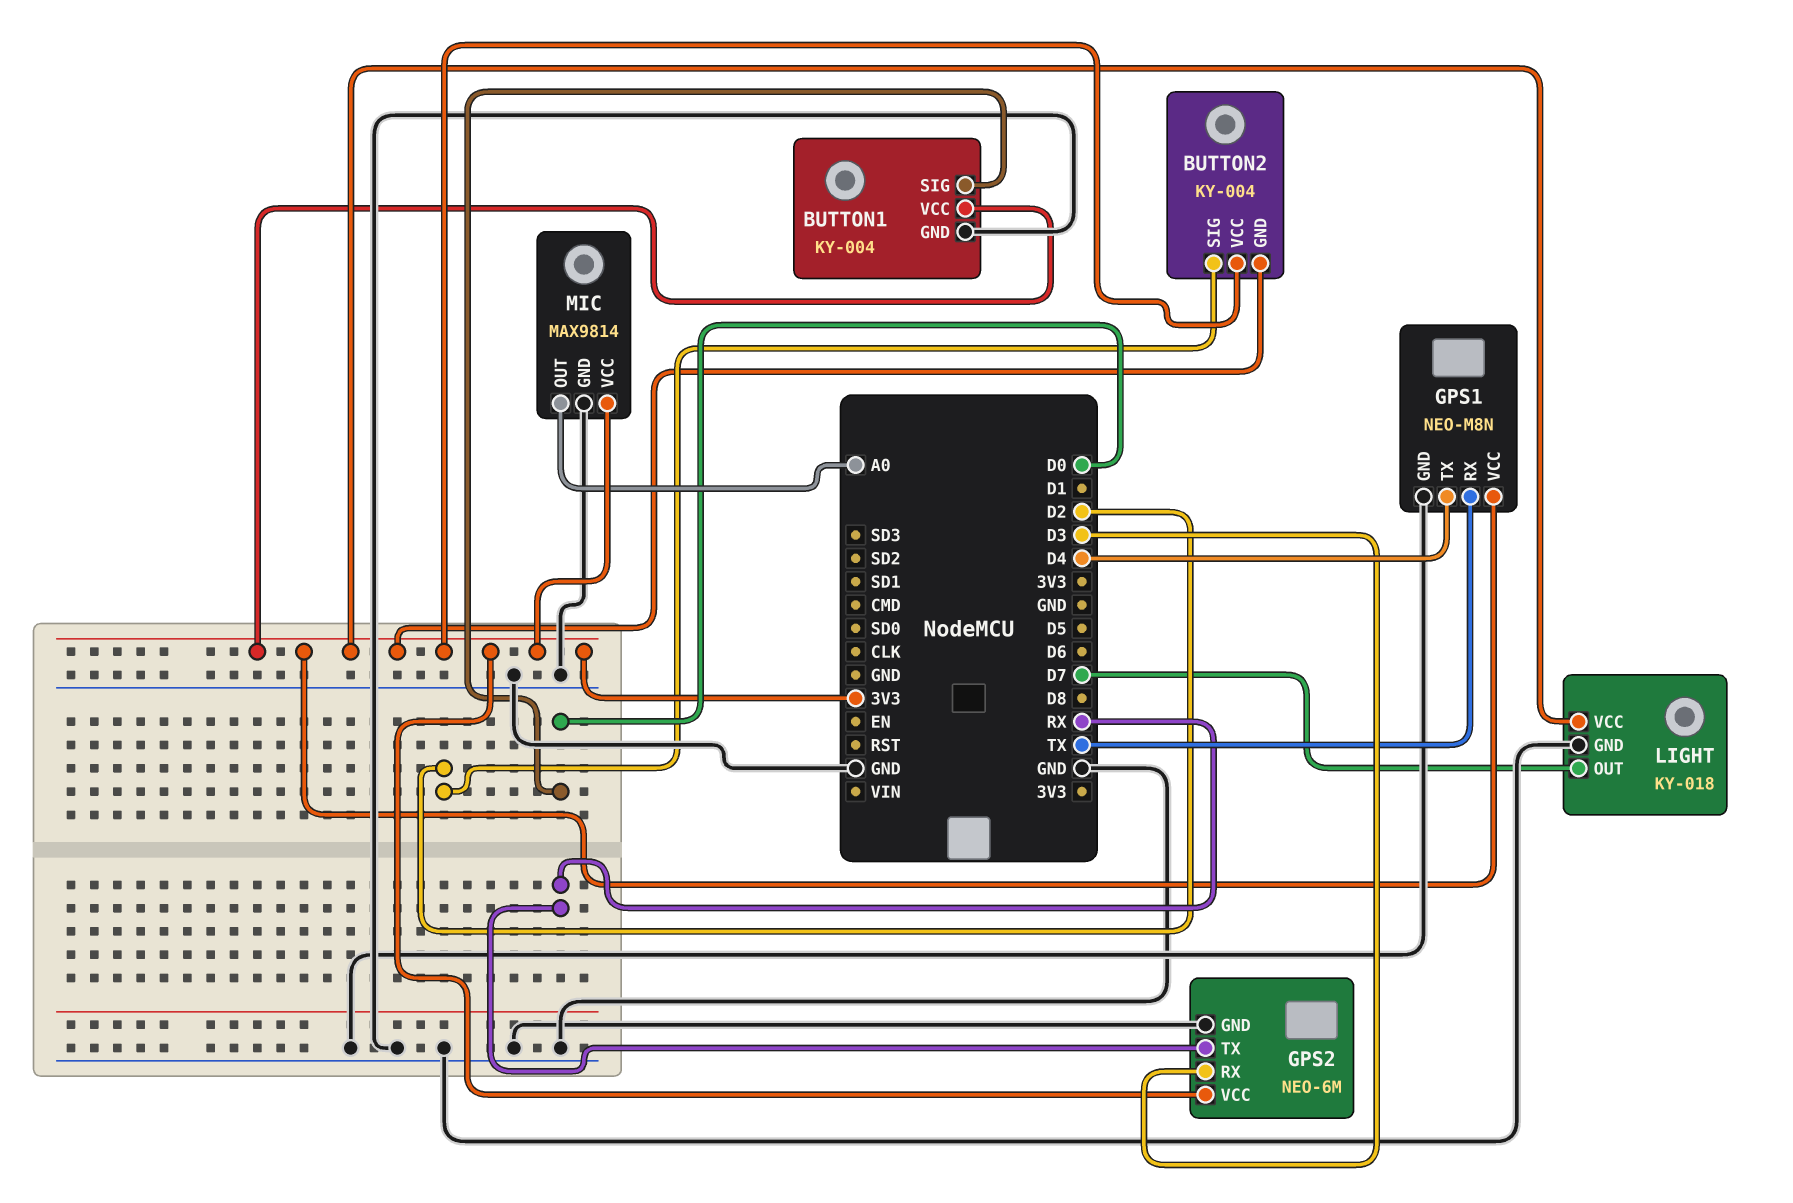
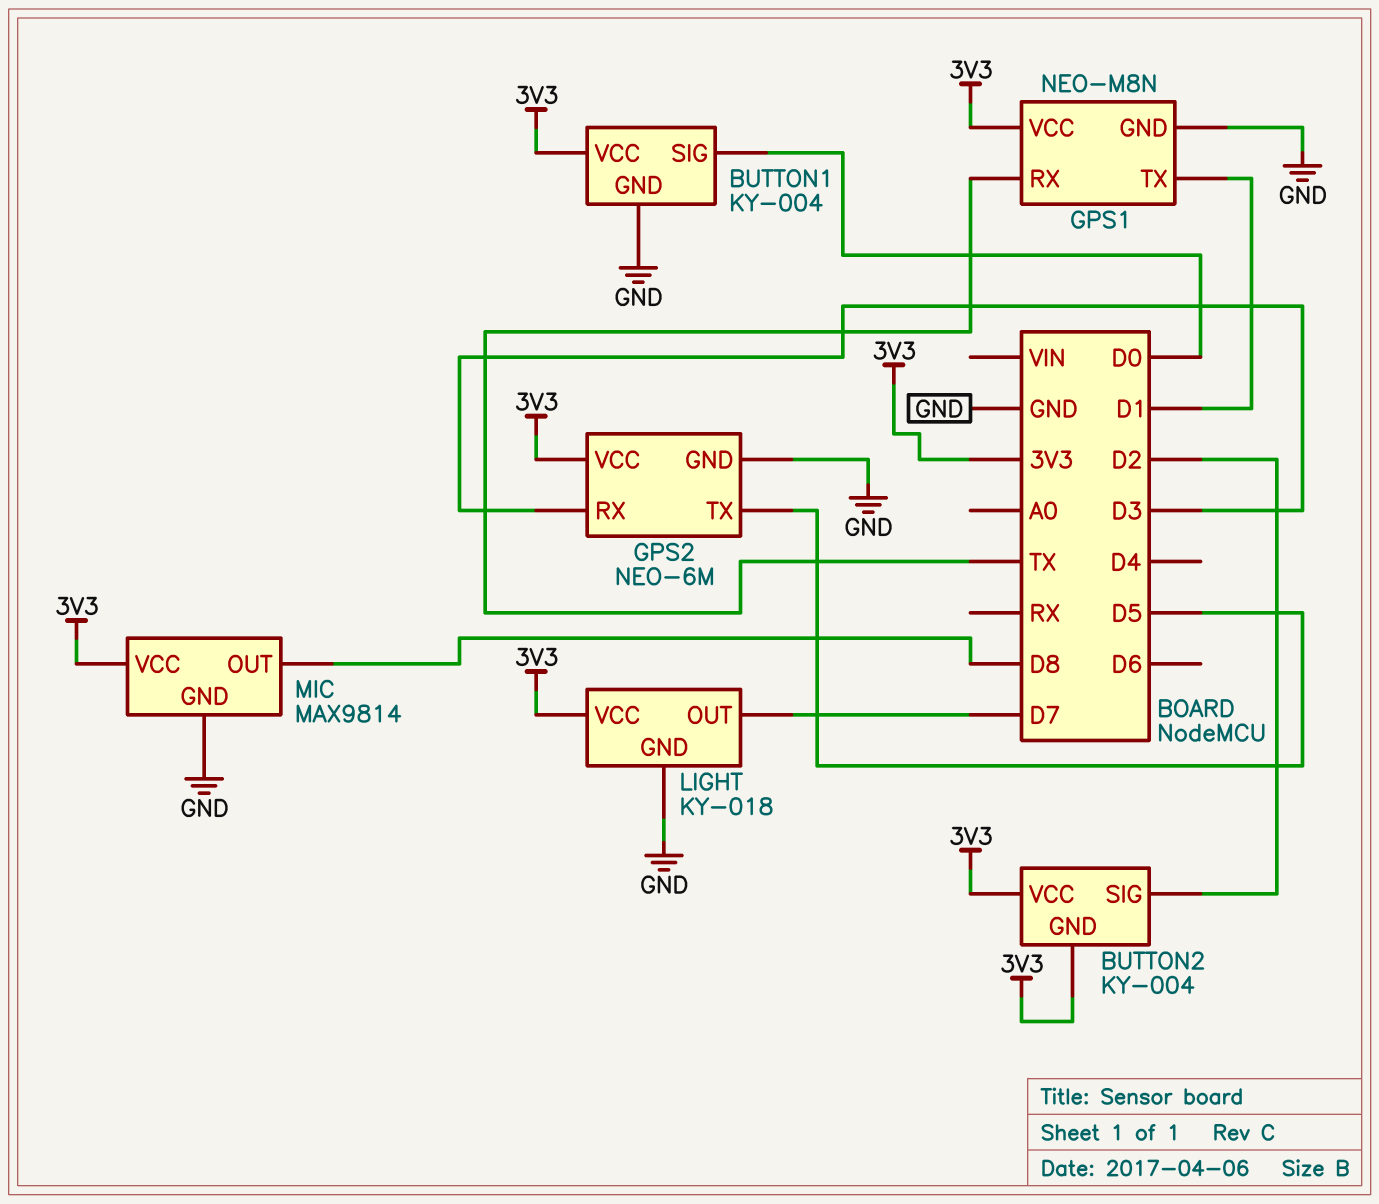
GPS1 pin TX: D4 -> D1
GPS2 pin TX: RX -> D5
MIC pin OUT: A0 -> D8

